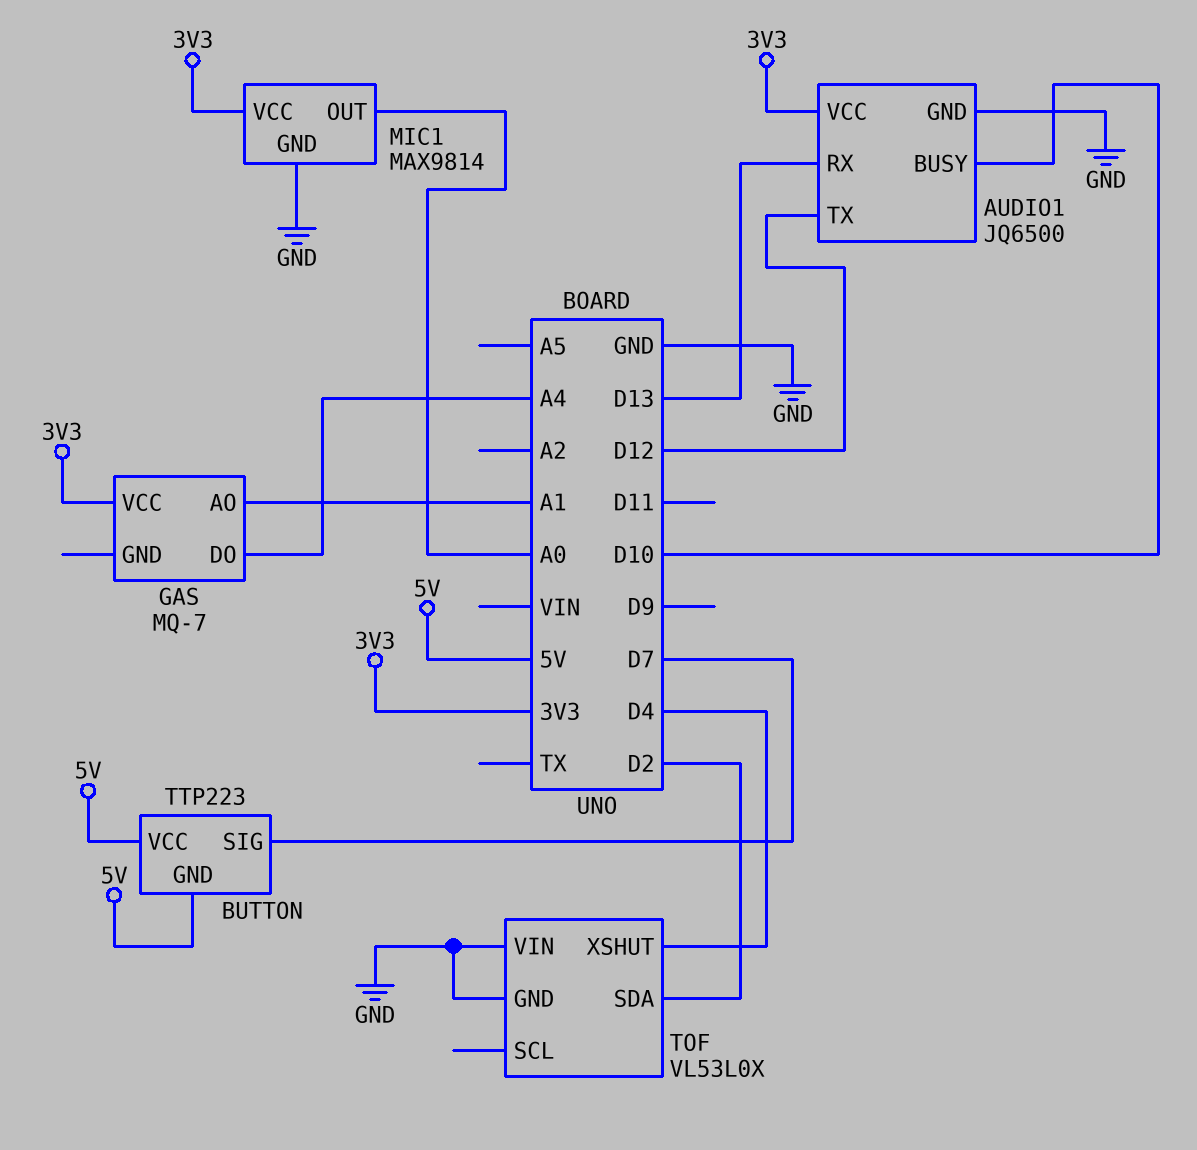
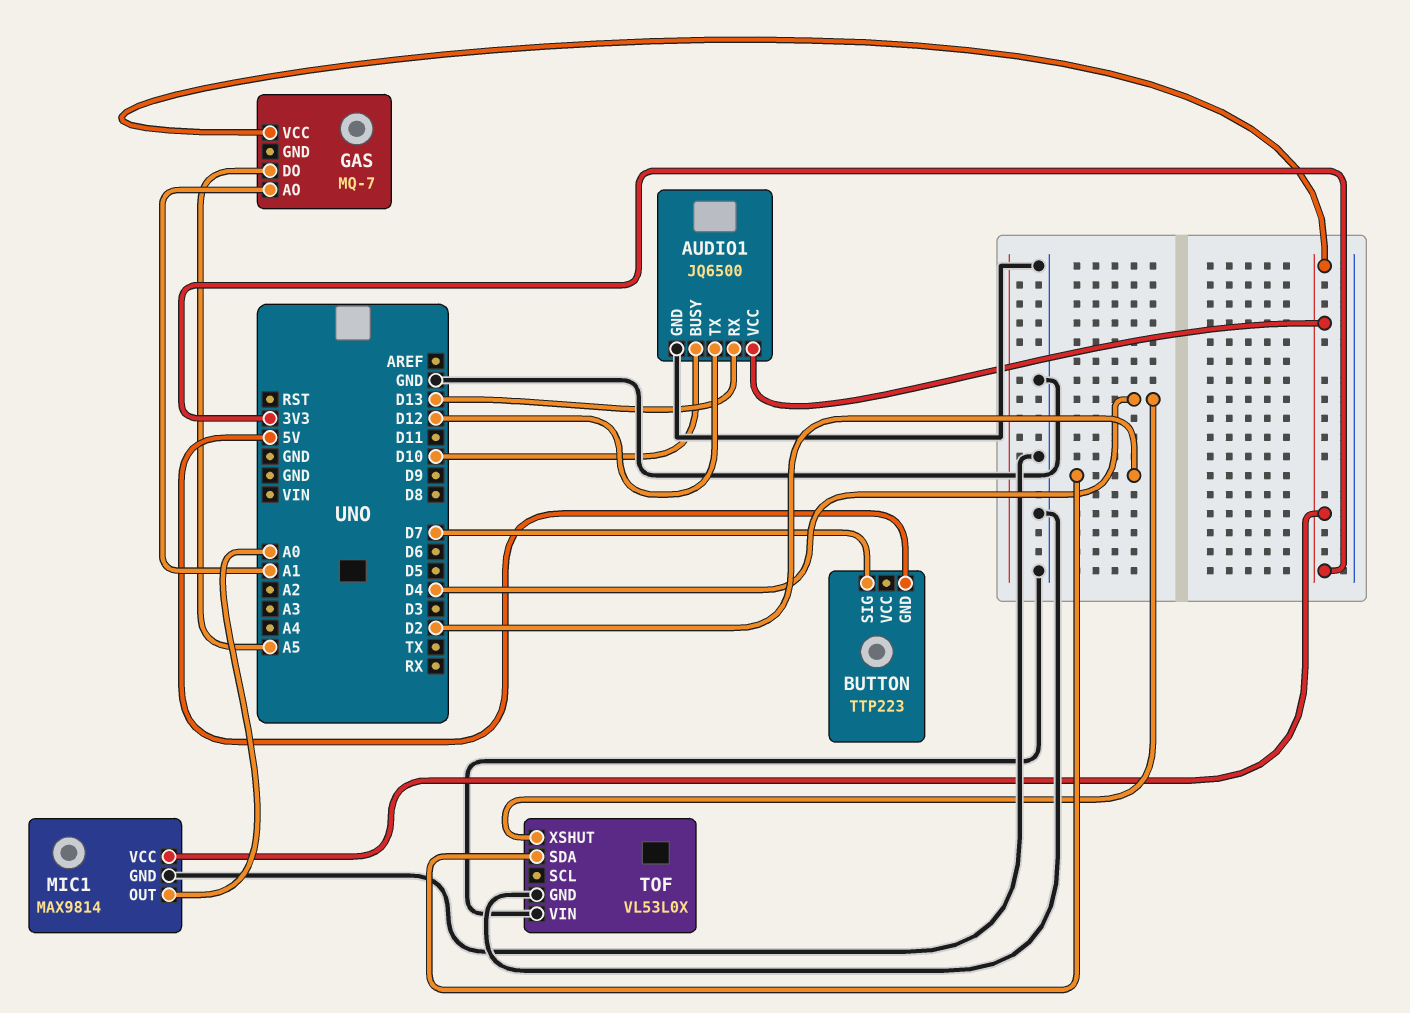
BUTTON pin VCC: 5V -> none
GAS pin DO: A4 -> A5

